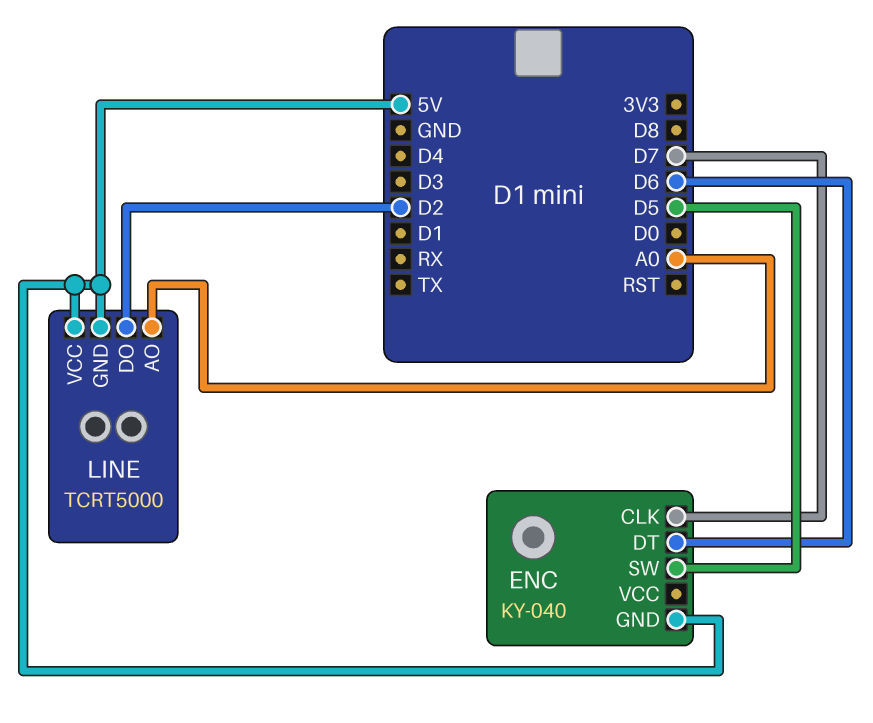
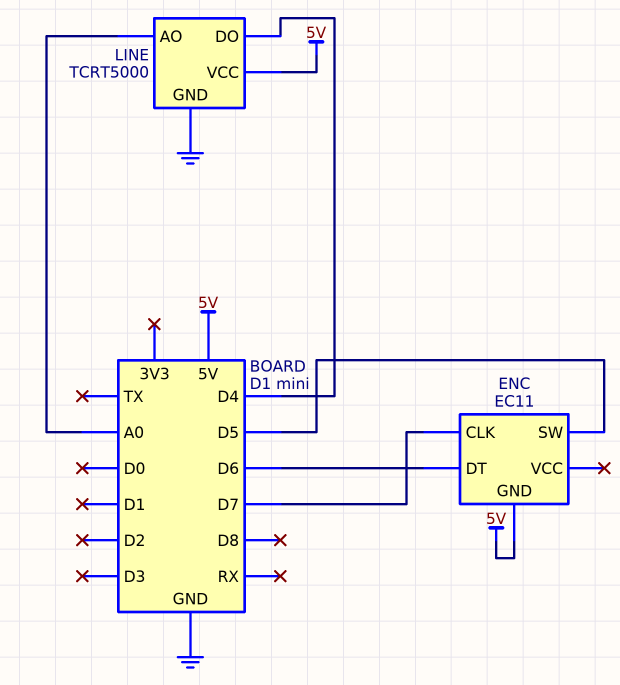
ENC: KY-040 -> EC11
LINE pin DO: D2 -> D4
LINE pin GND: 5V -> GND

